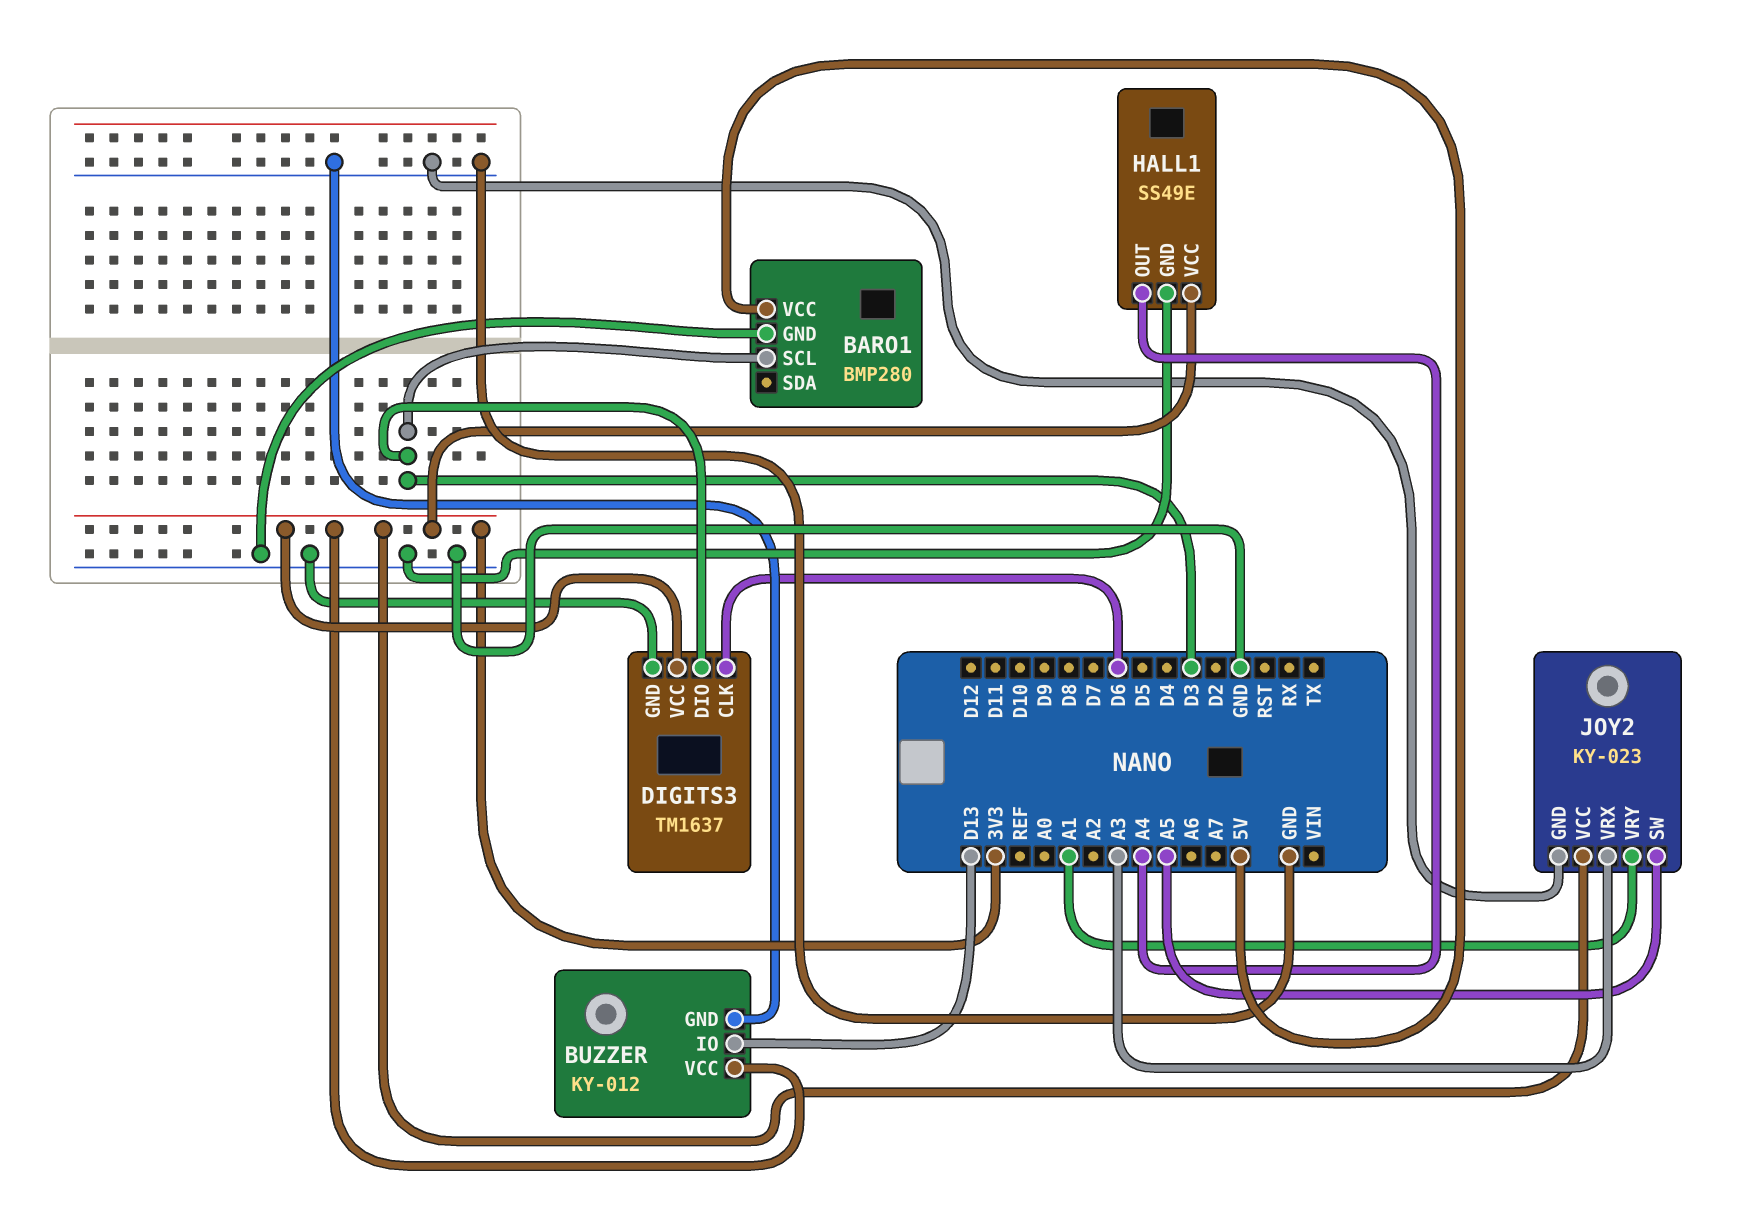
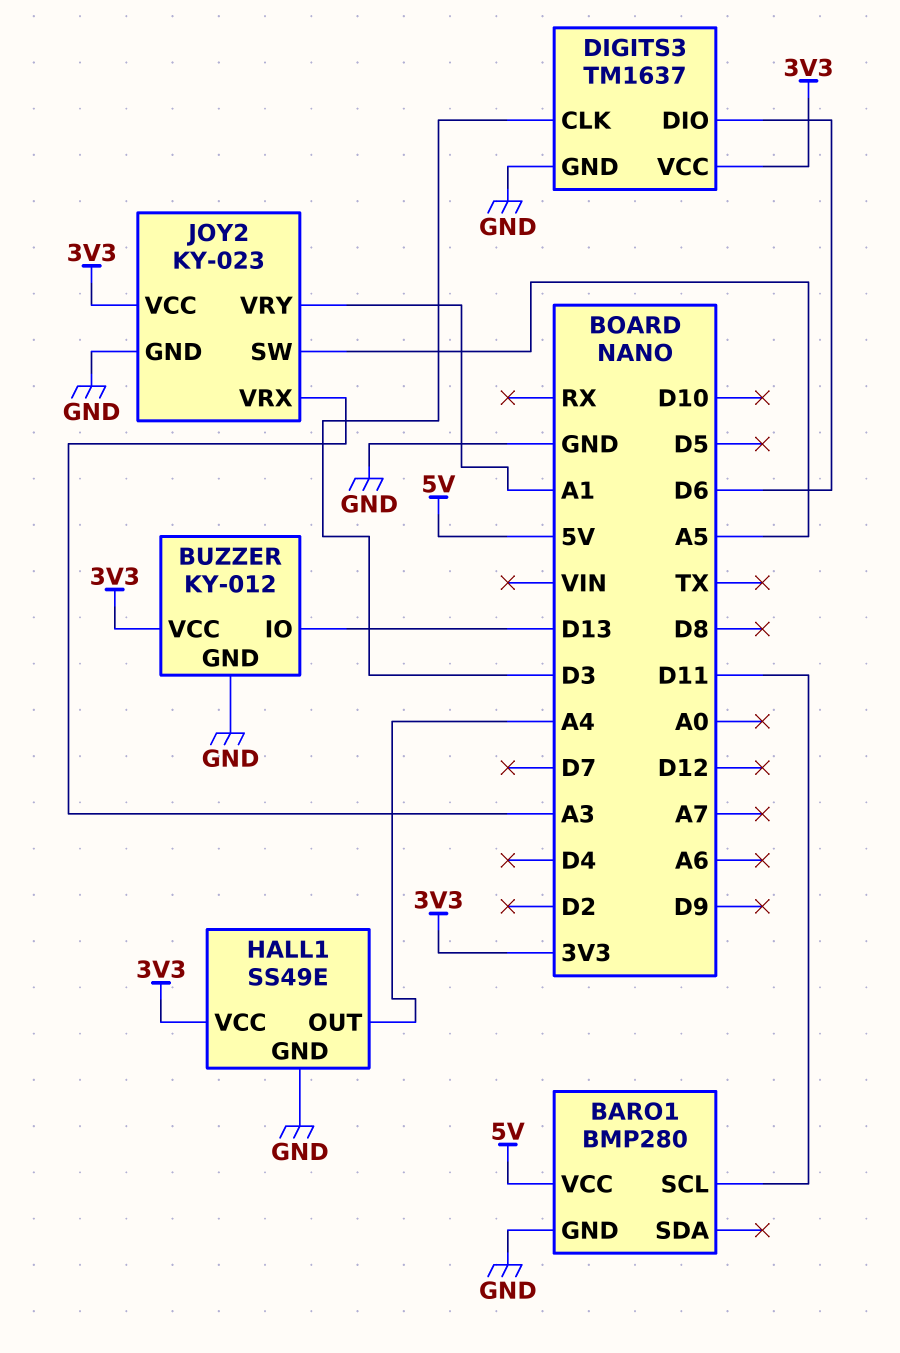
BARO1 pin SCL: D3 -> D11
DIGITS3 pin CLK: D6 -> D3
DIGITS3 pin DIO: D3 -> D6

